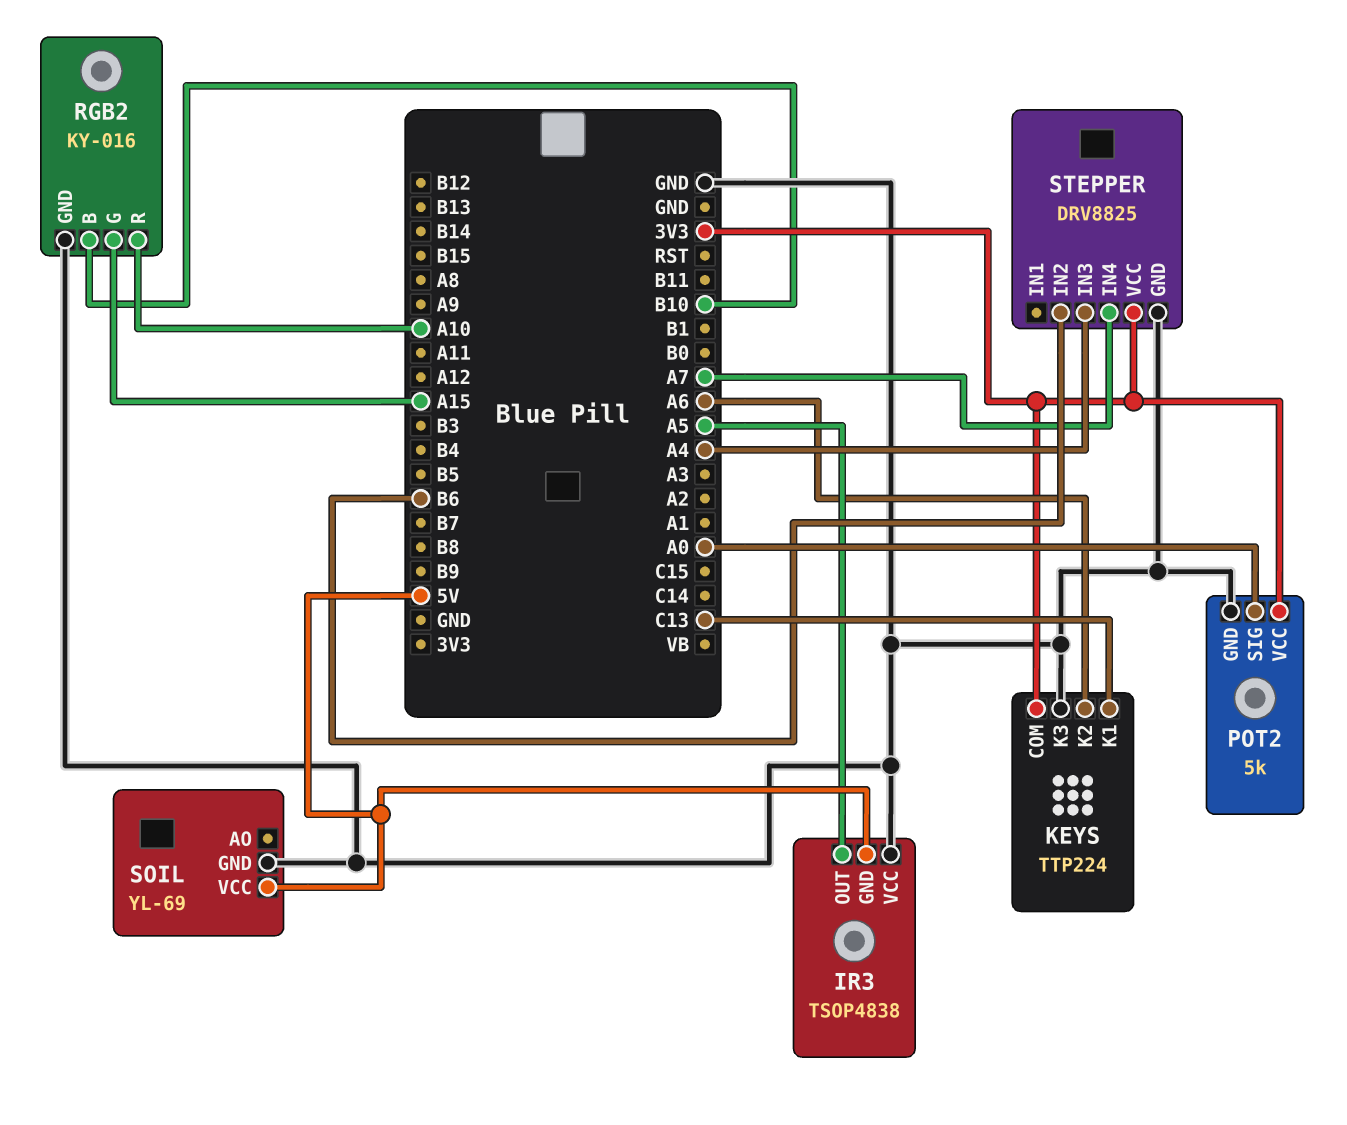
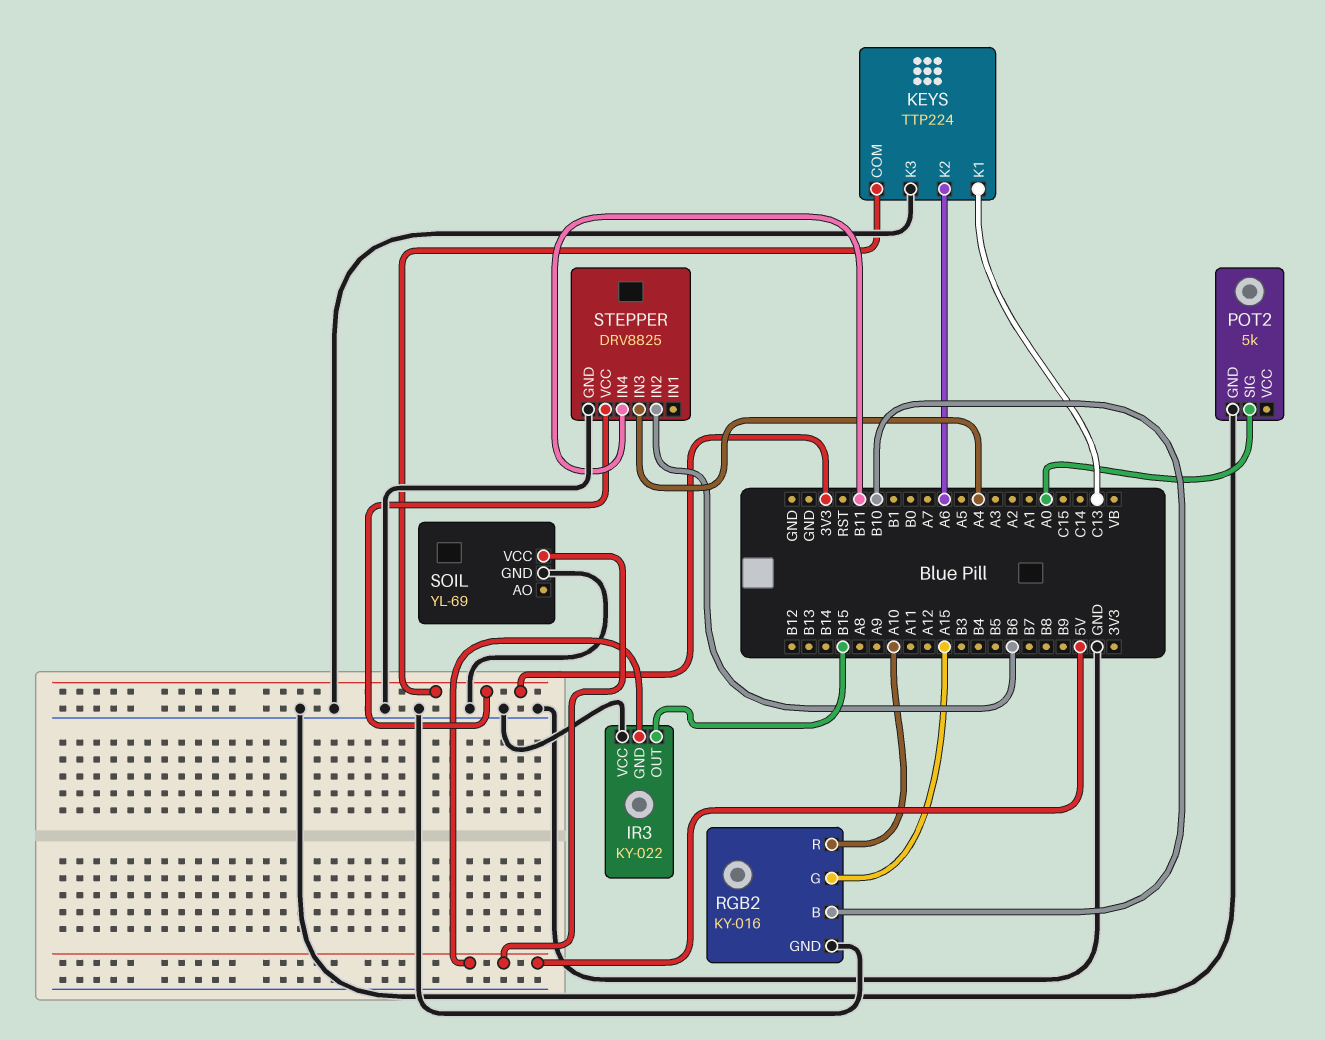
IR3: TSOP4838 -> KY-022
IR3 pin OUT: A5 -> B15
POT2 pin VCC: 3V3 -> none
STEPPER pin IN4: A7 -> B11

